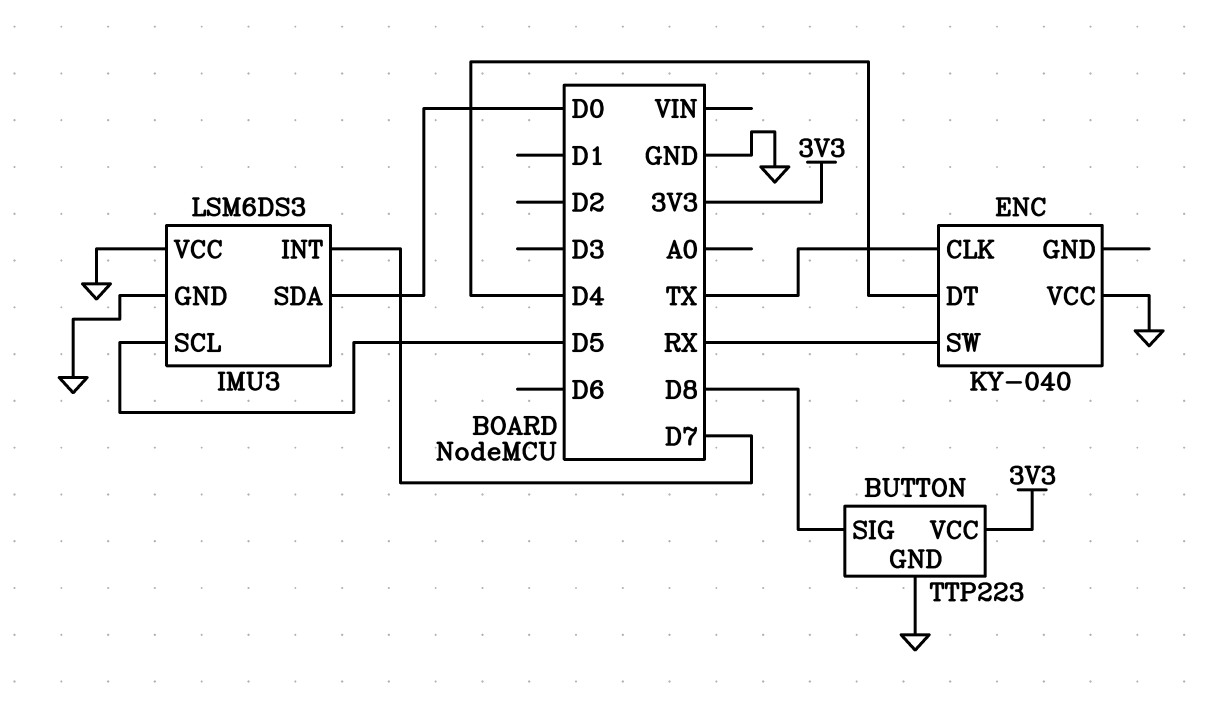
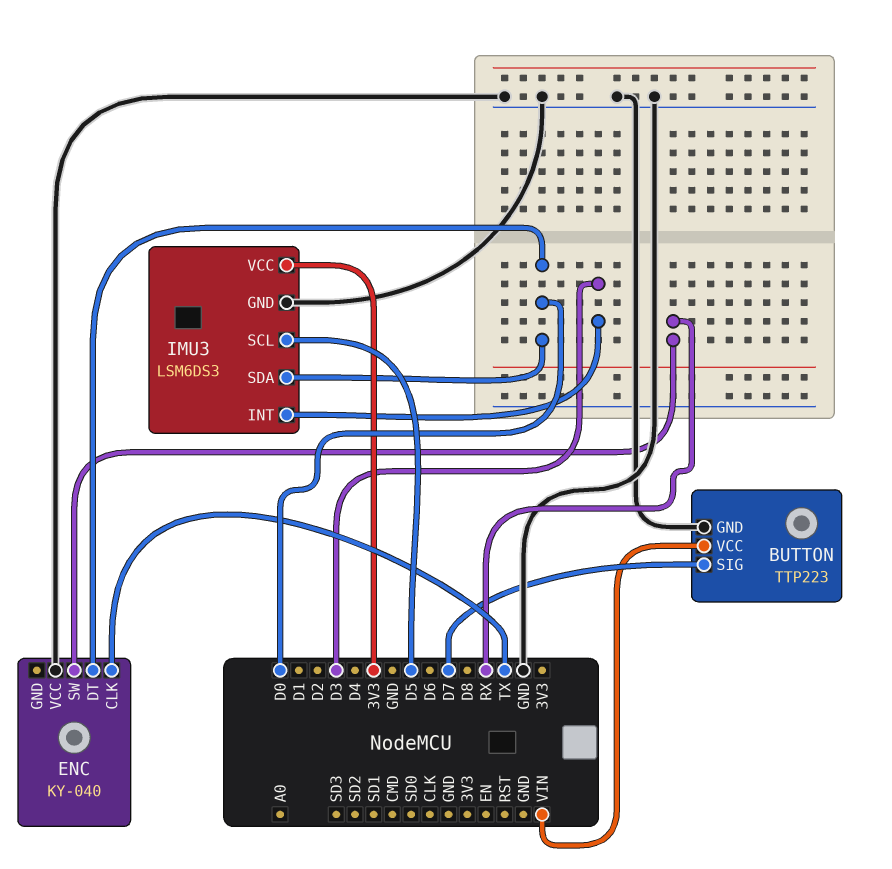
BUTTON pin SIG: D8 -> D7
BUTTON pin VCC: 3V3 -> VIN
ENC pin DT: D4 -> D0
IMU3 pin INT: D7 -> D3
IMU3 pin VCC: GND -> 3V3

